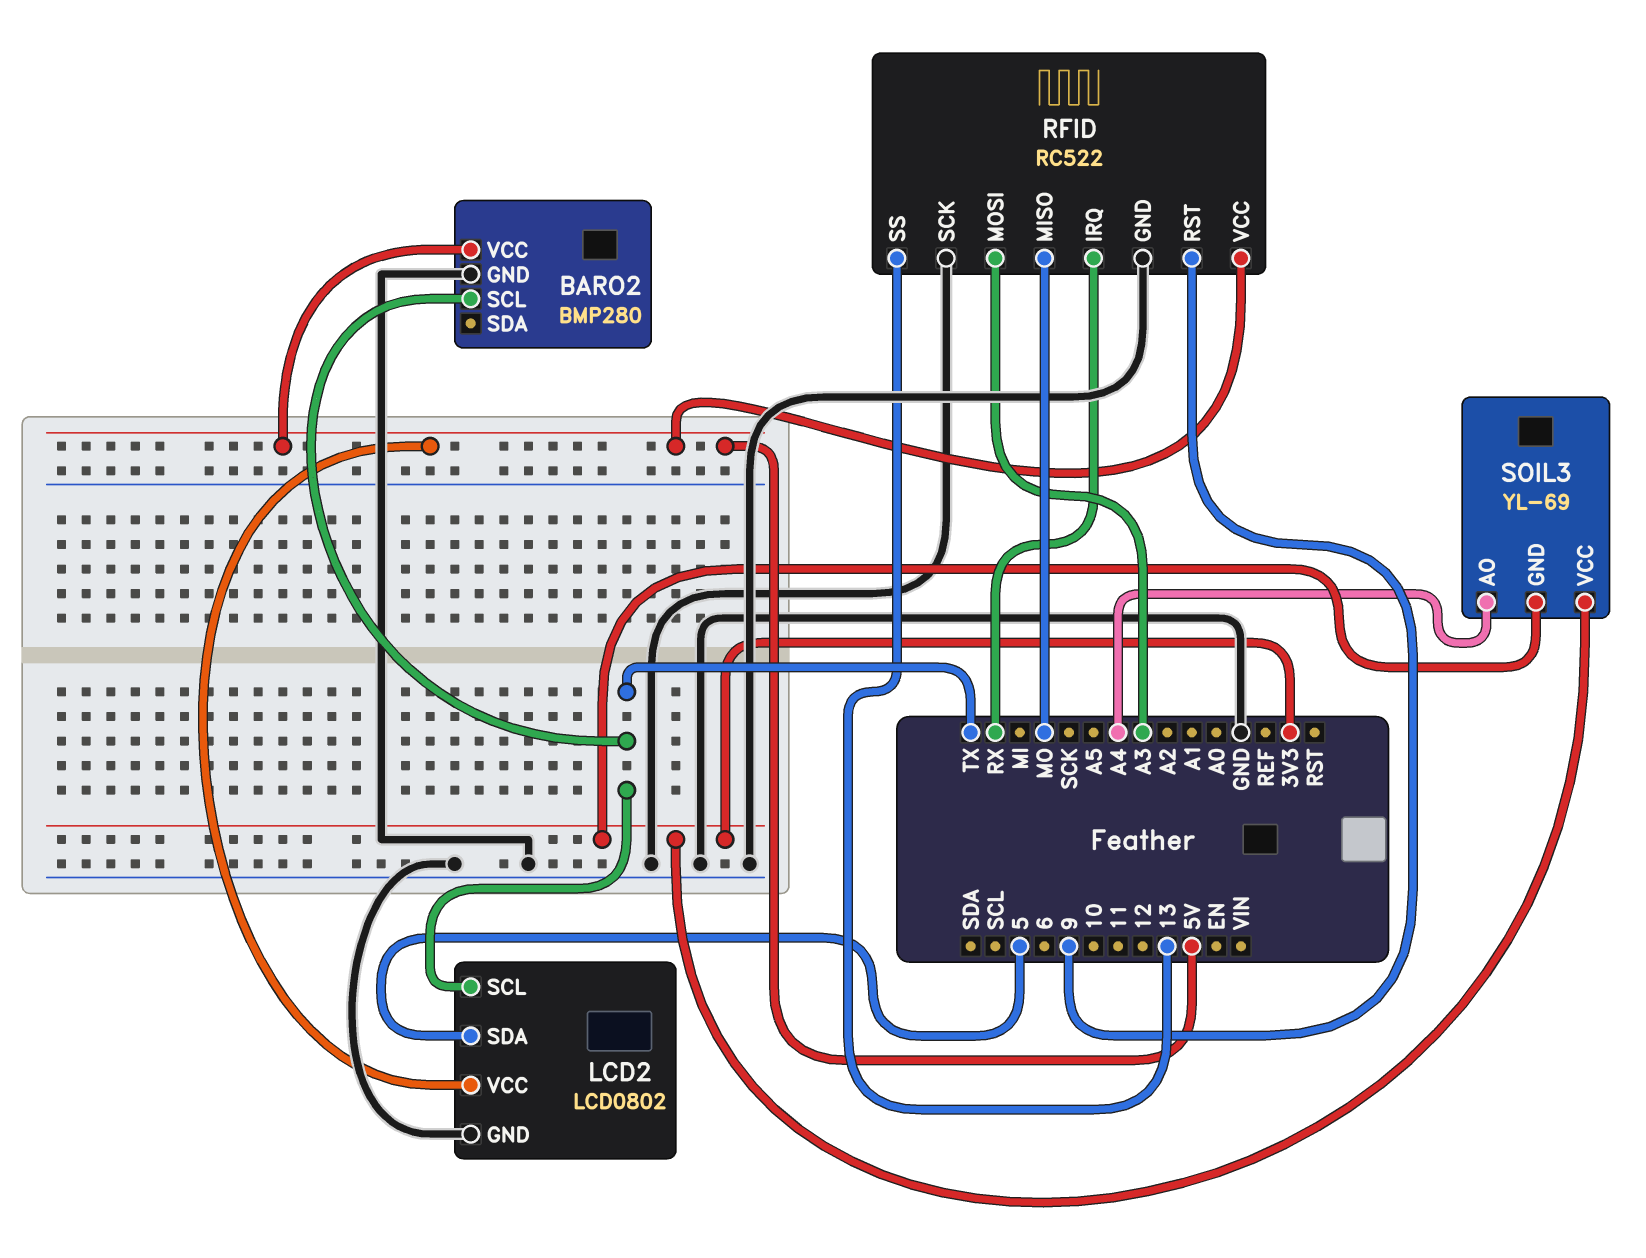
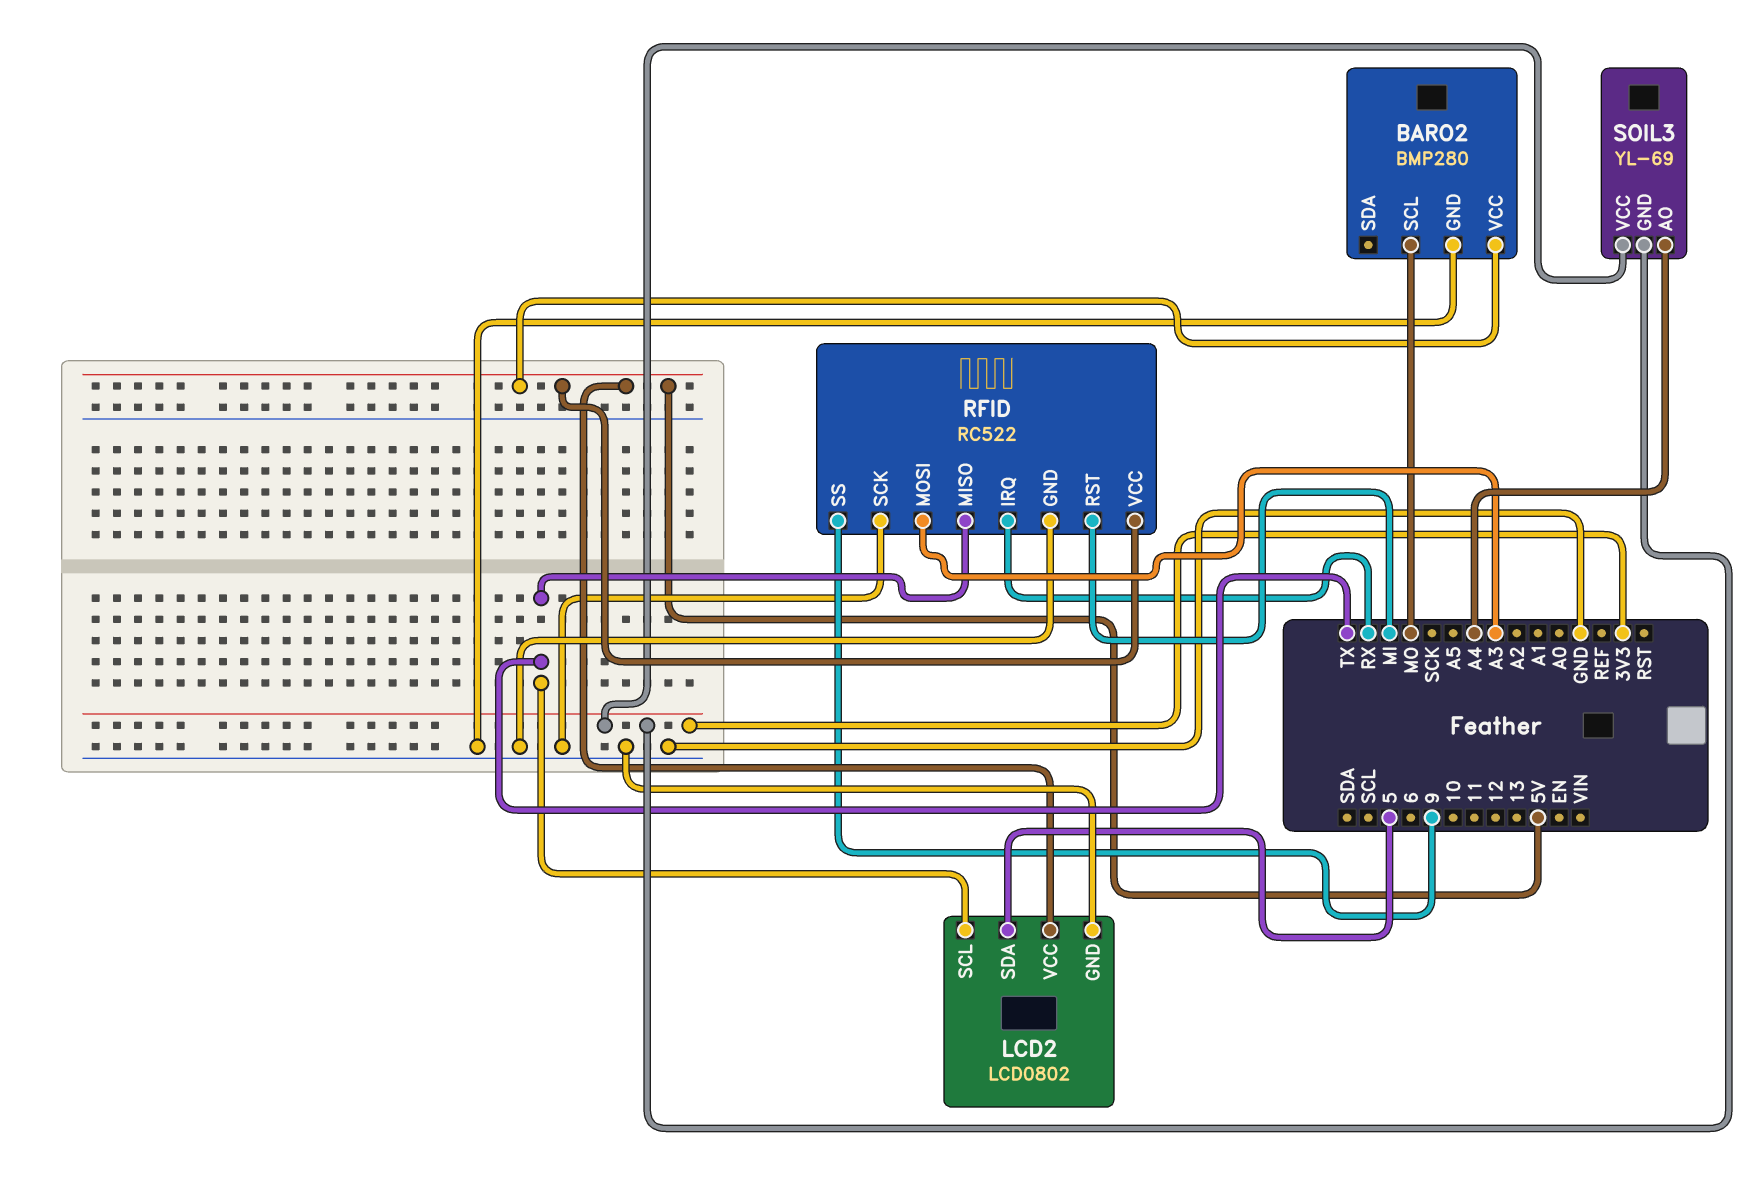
BARO2 pin SCL: TX -> MO
RFID pin MISO: MO -> TX
RFID pin RST: 9 -> MI
RFID pin SS: 13 -> 9

